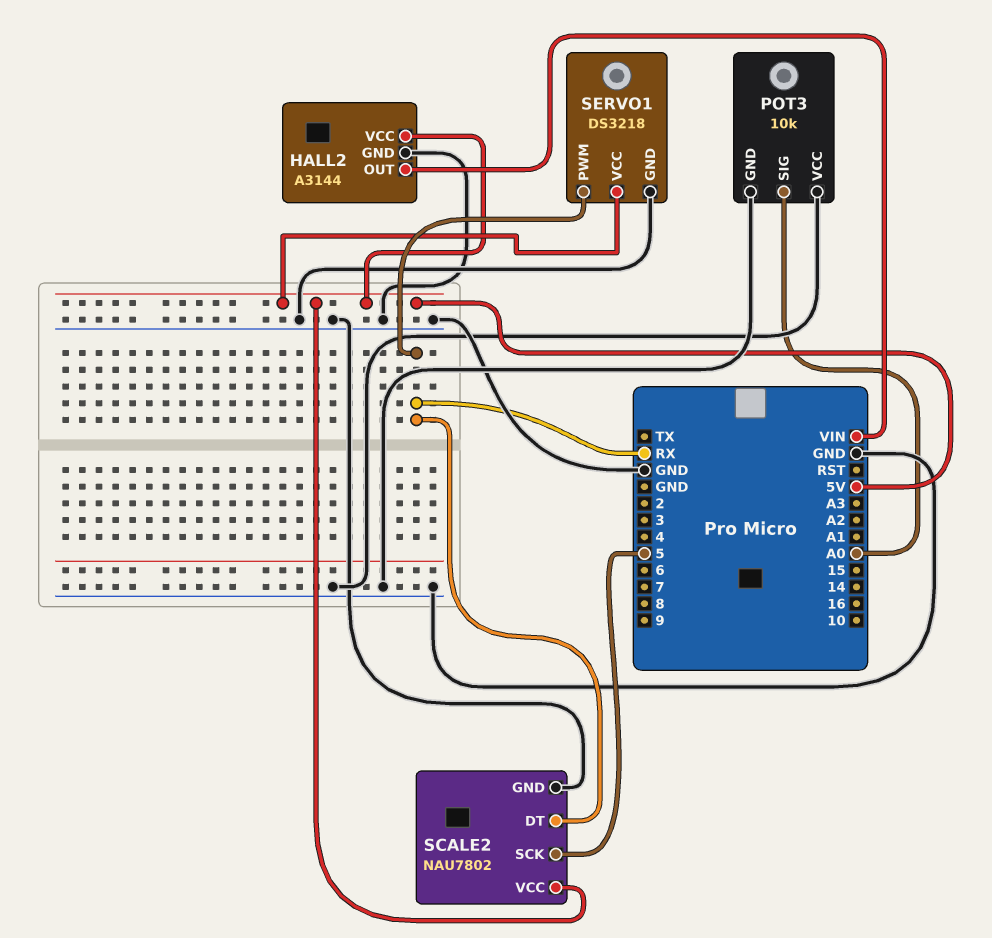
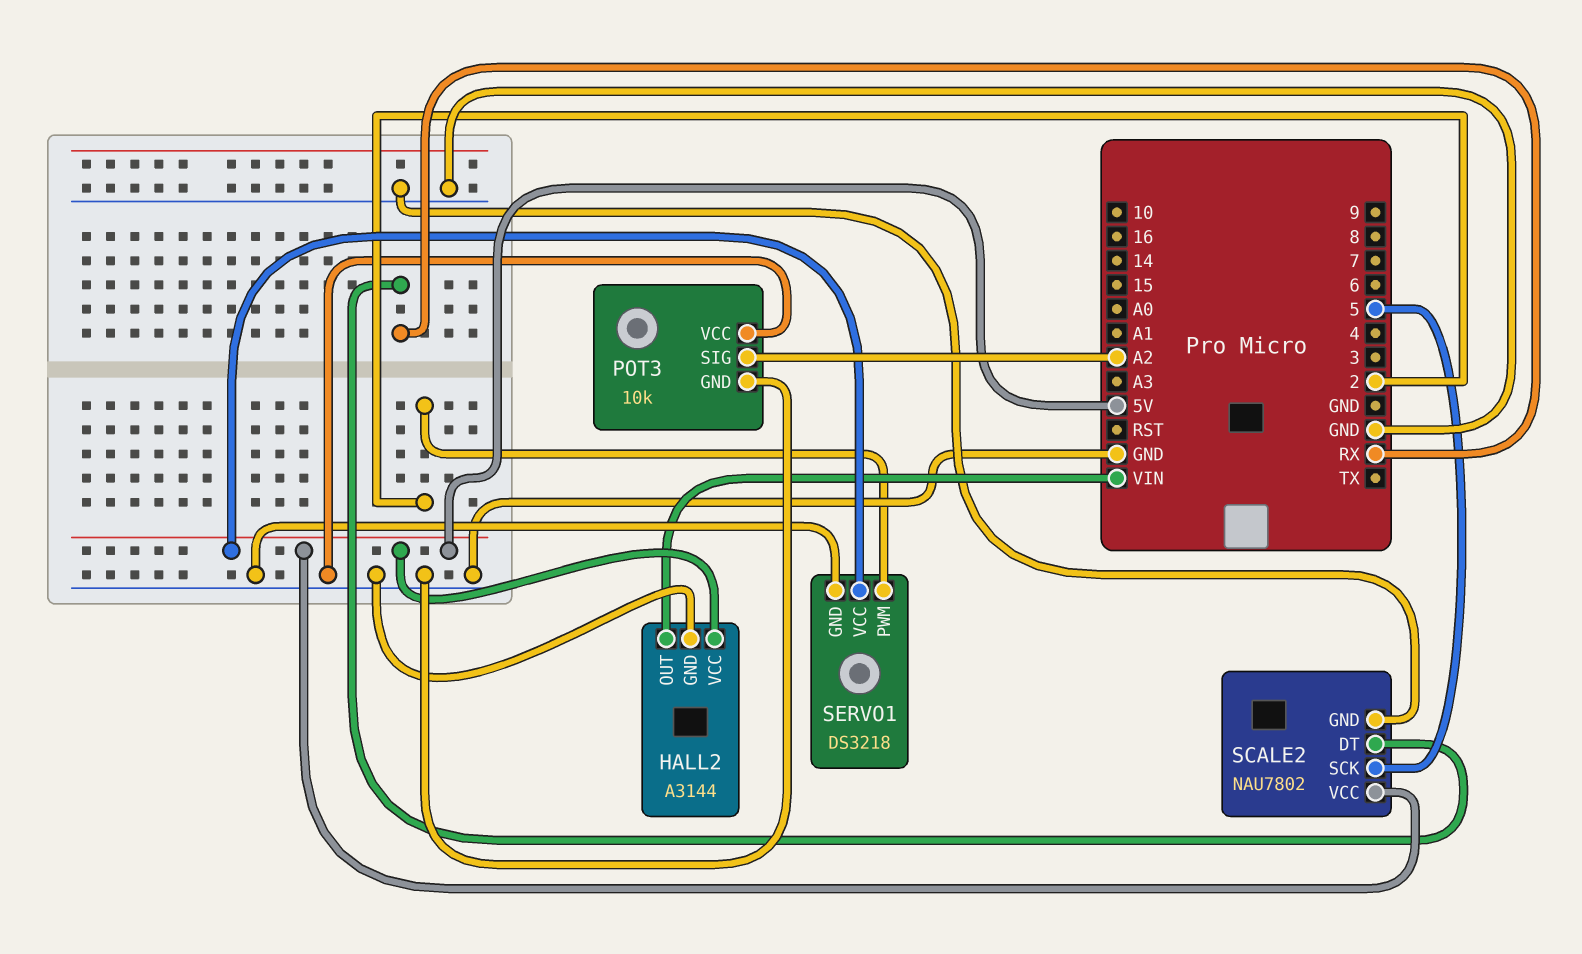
POT3 pin SIG: A0 -> A2
SERVO1 pin PWM: RX -> 2

